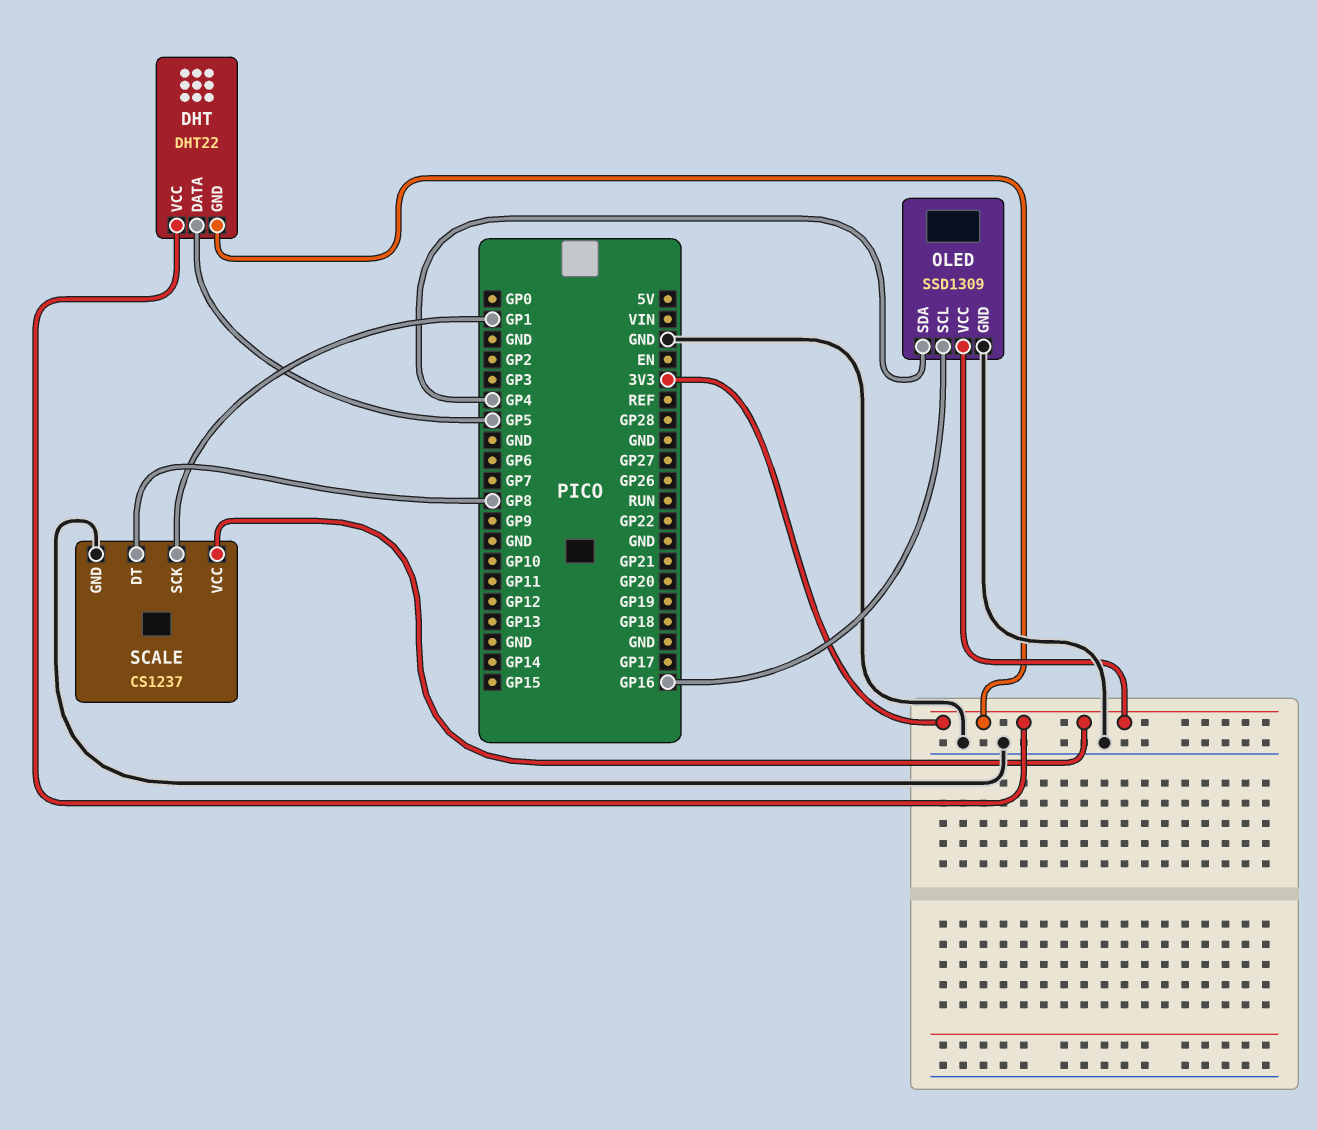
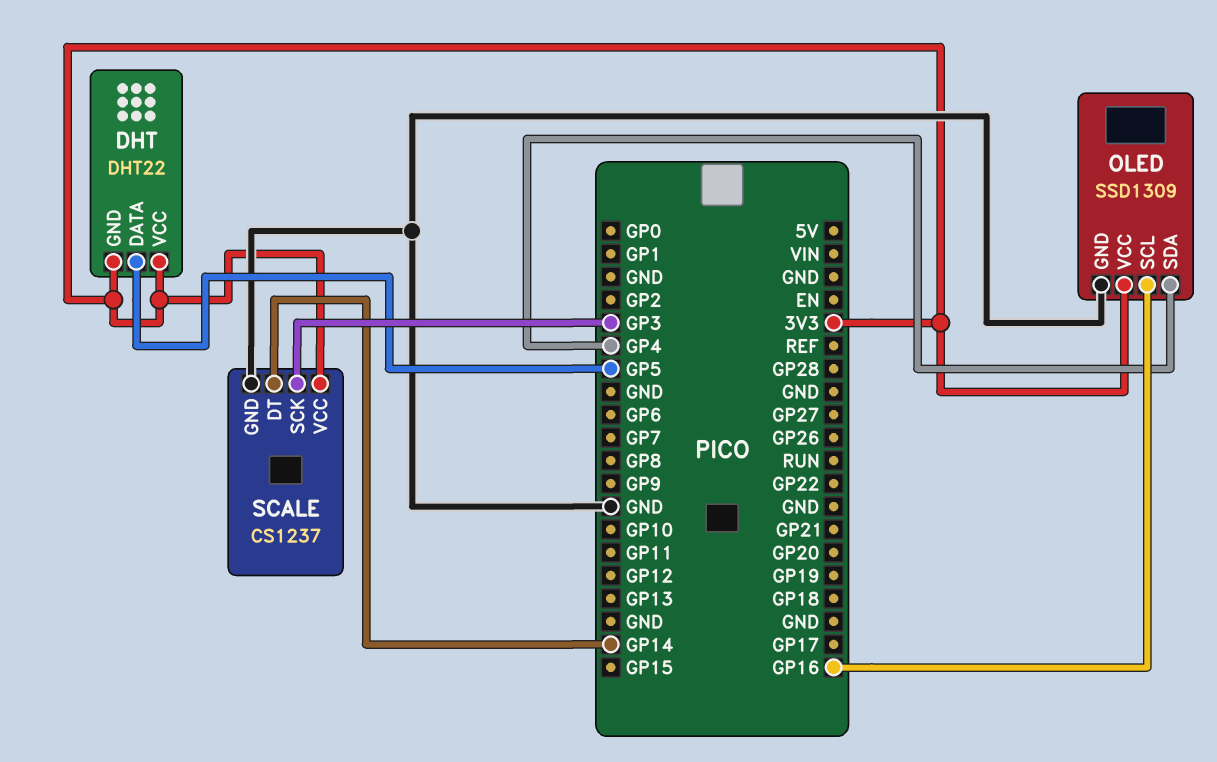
SCALE pin DT: GP8 -> GP14
SCALE pin SCK: GP1 -> GP3

